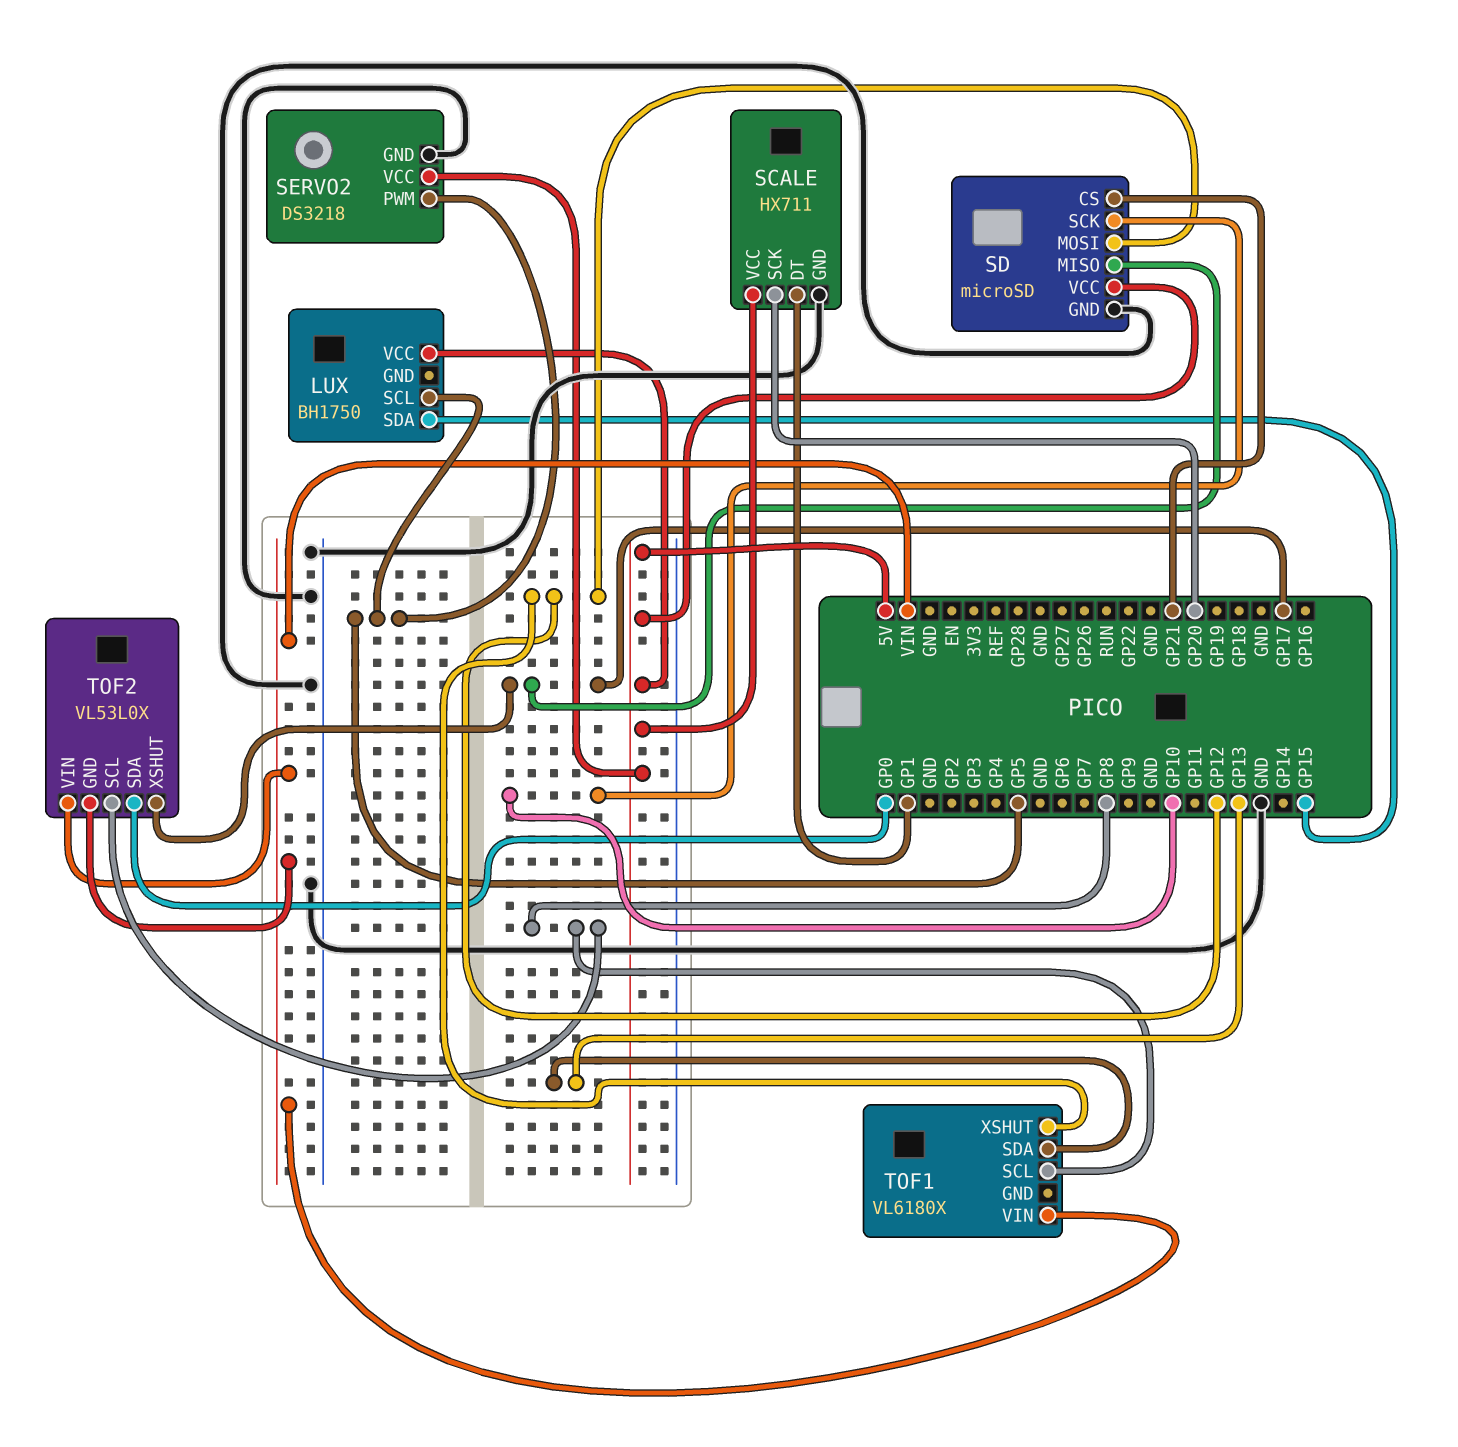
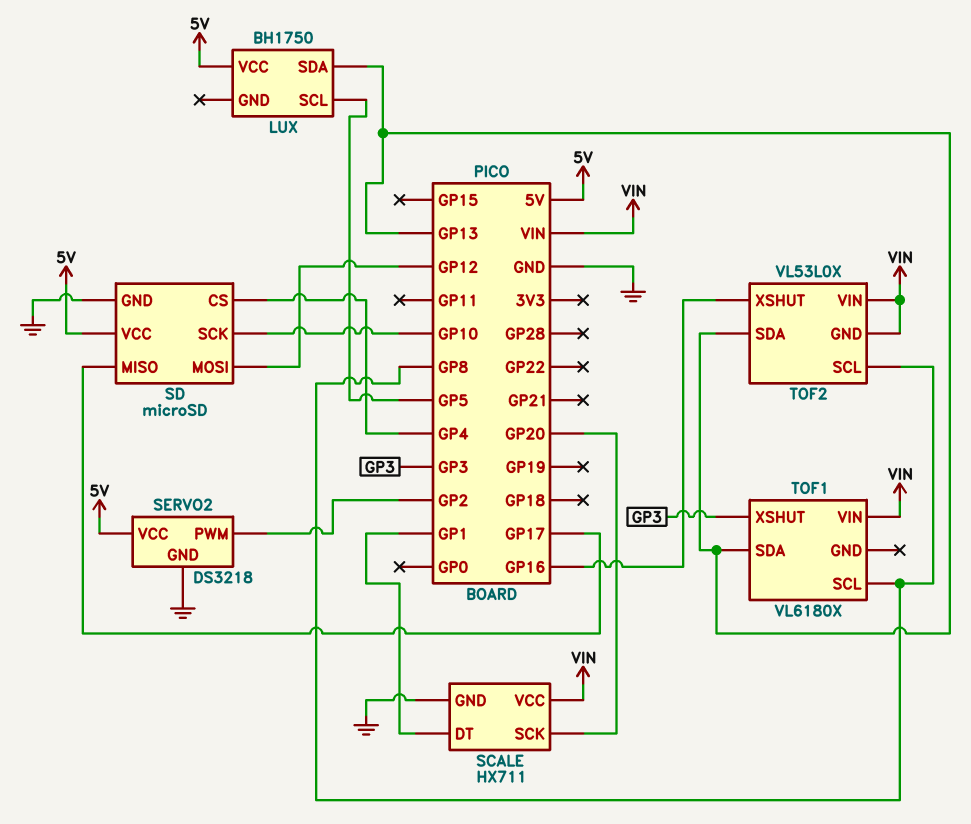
LUX pin SDA: GP15 -> GP13
SCALE pin VCC: 5V -> VIN
SD pin CS: GP21 -> GP4
SERVO2 pin PWM: GP5 -> GP2
TOF1 pin XSHUT: GP12 -> GP3
TOF2 pin SDA: GP0 -> GP13
TOF2 pin XSHUT: GP17 -> GP16

